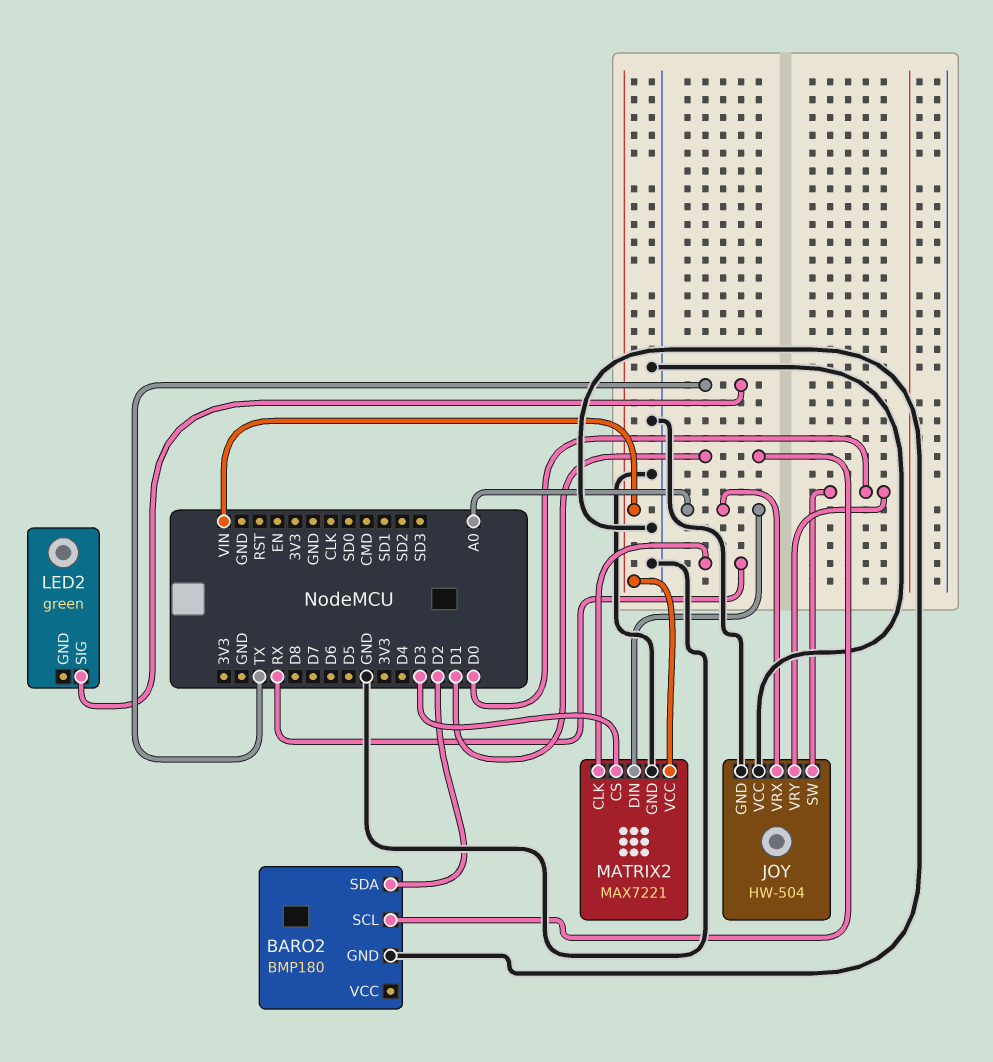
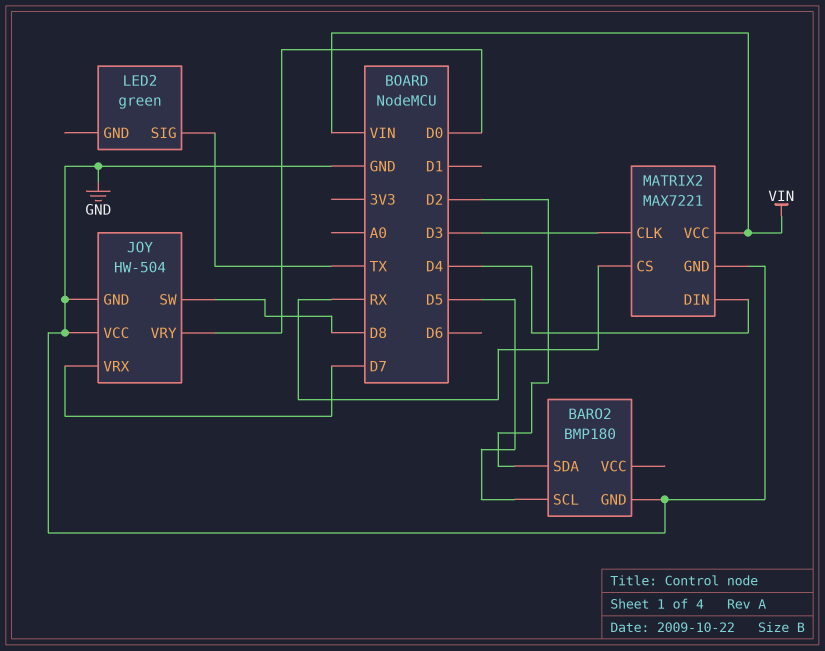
BARO2 pin SCL: D1 -> D5
JOY pin SW: D0 -> D8
JOY pin VRX: A0 -> D7
MATRIX2 pin CLK: RX -> D3
MATRIX2 pin CS: D3 -> RX
MATRIX2 pin DIN: A0 -> D4

